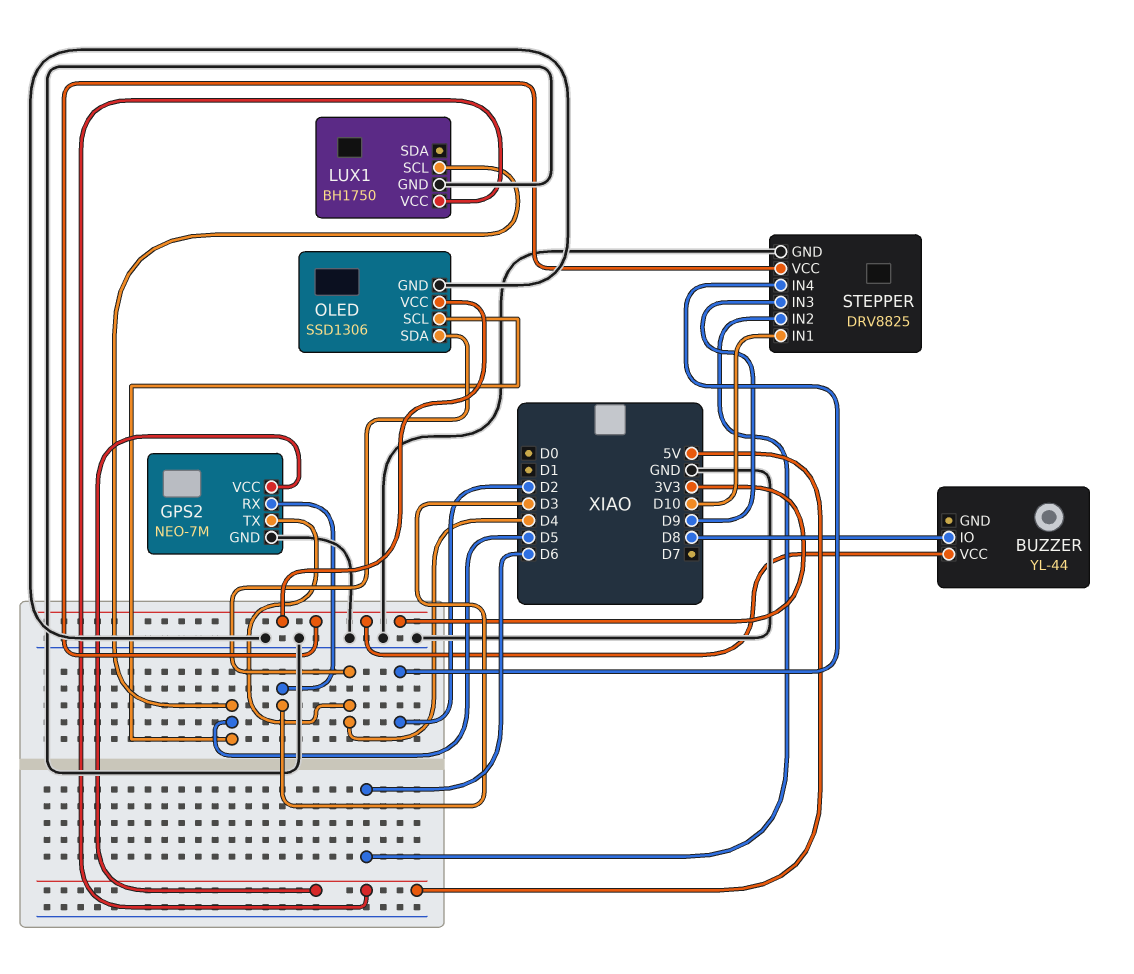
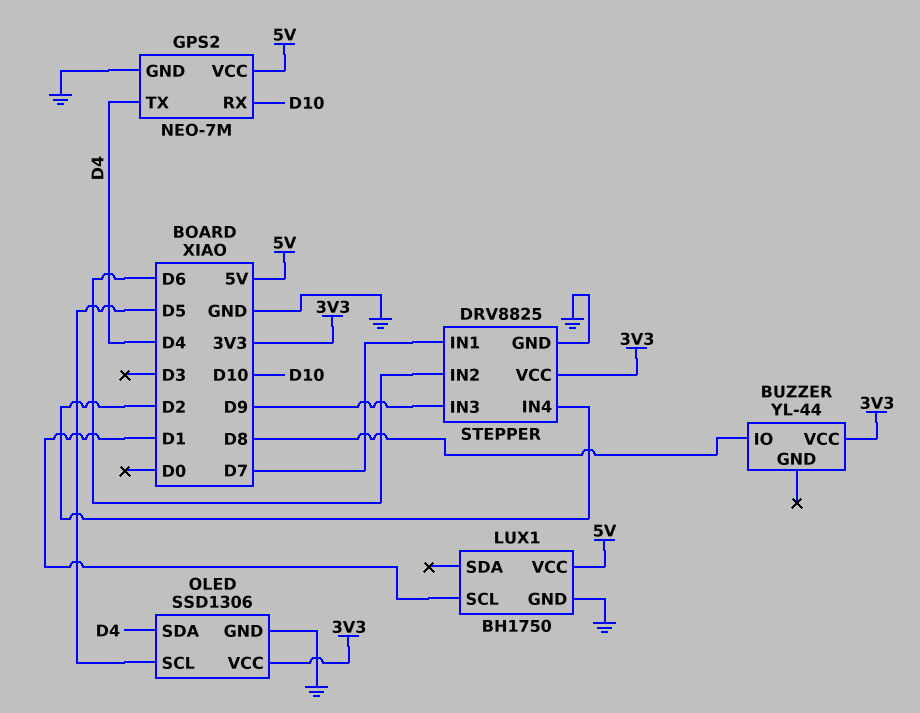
GPS2 pin RX: D3 -> D10
LUX1 pin SCL: D5 -> D1
STEPPER pin IN1: D10 -> D7

